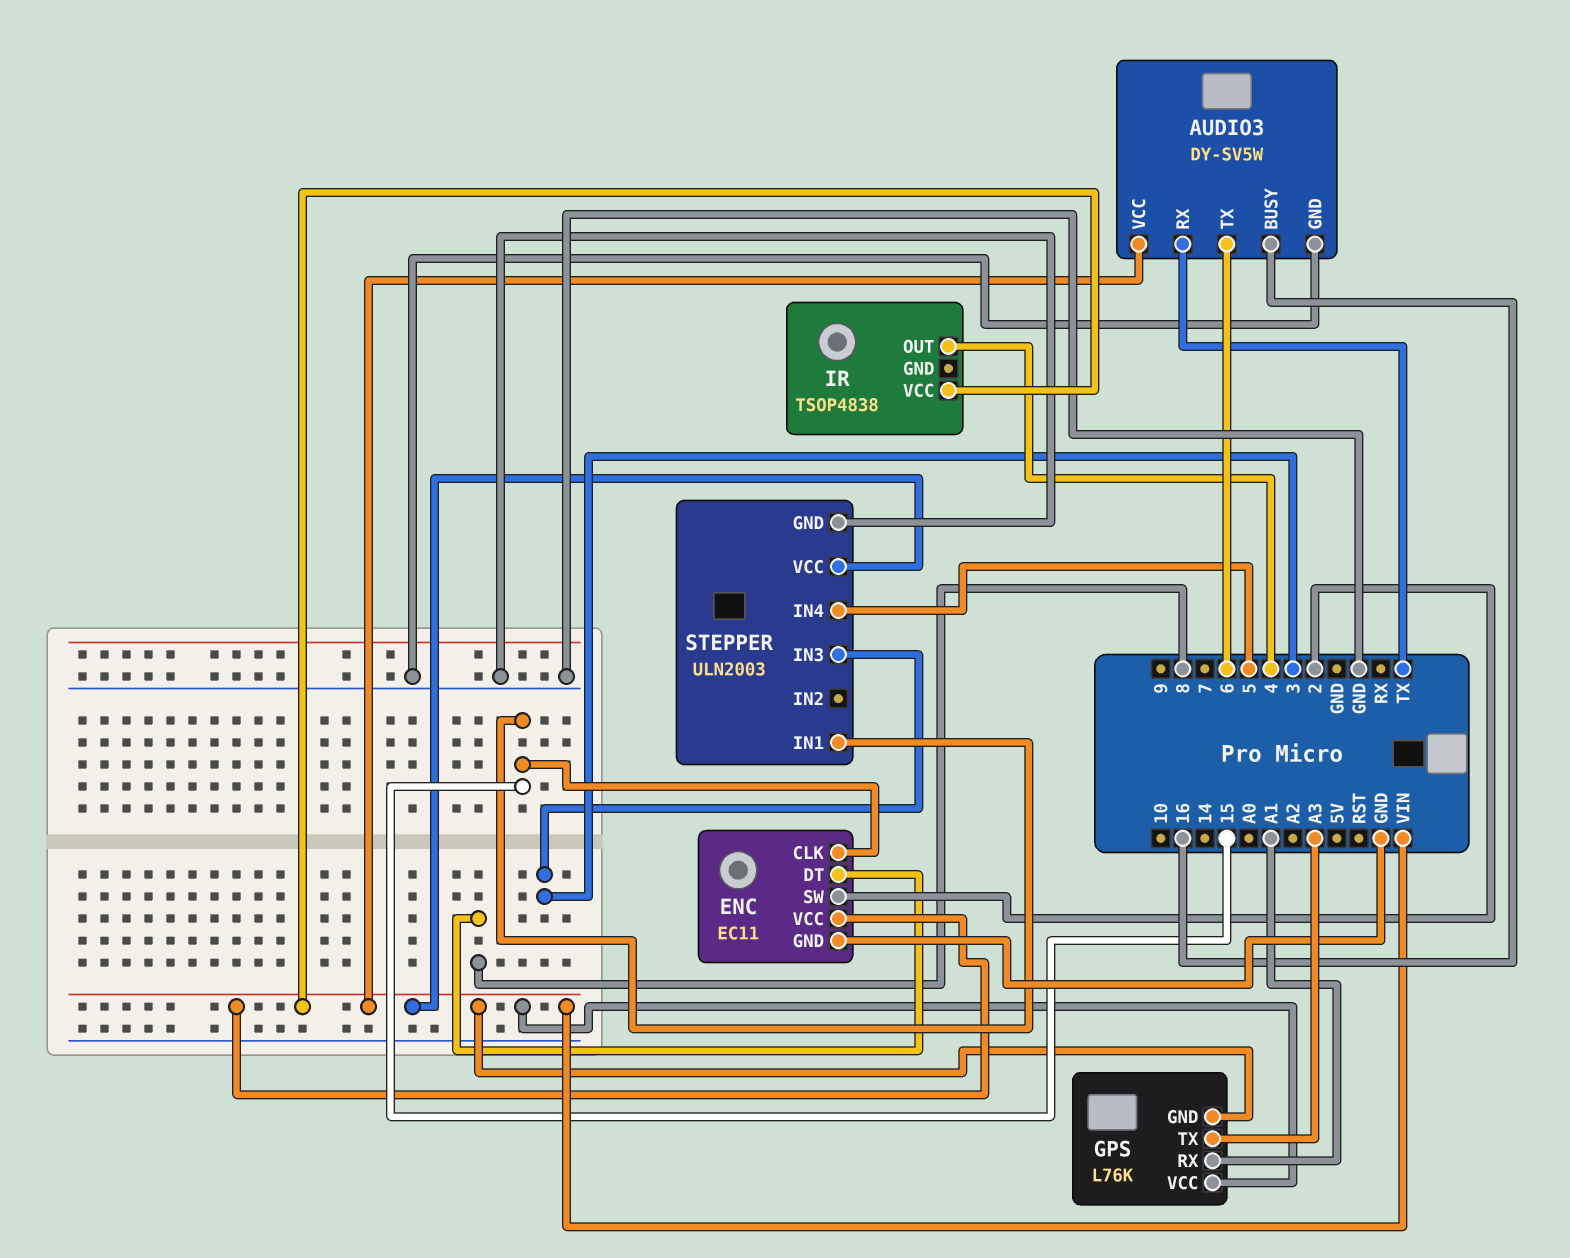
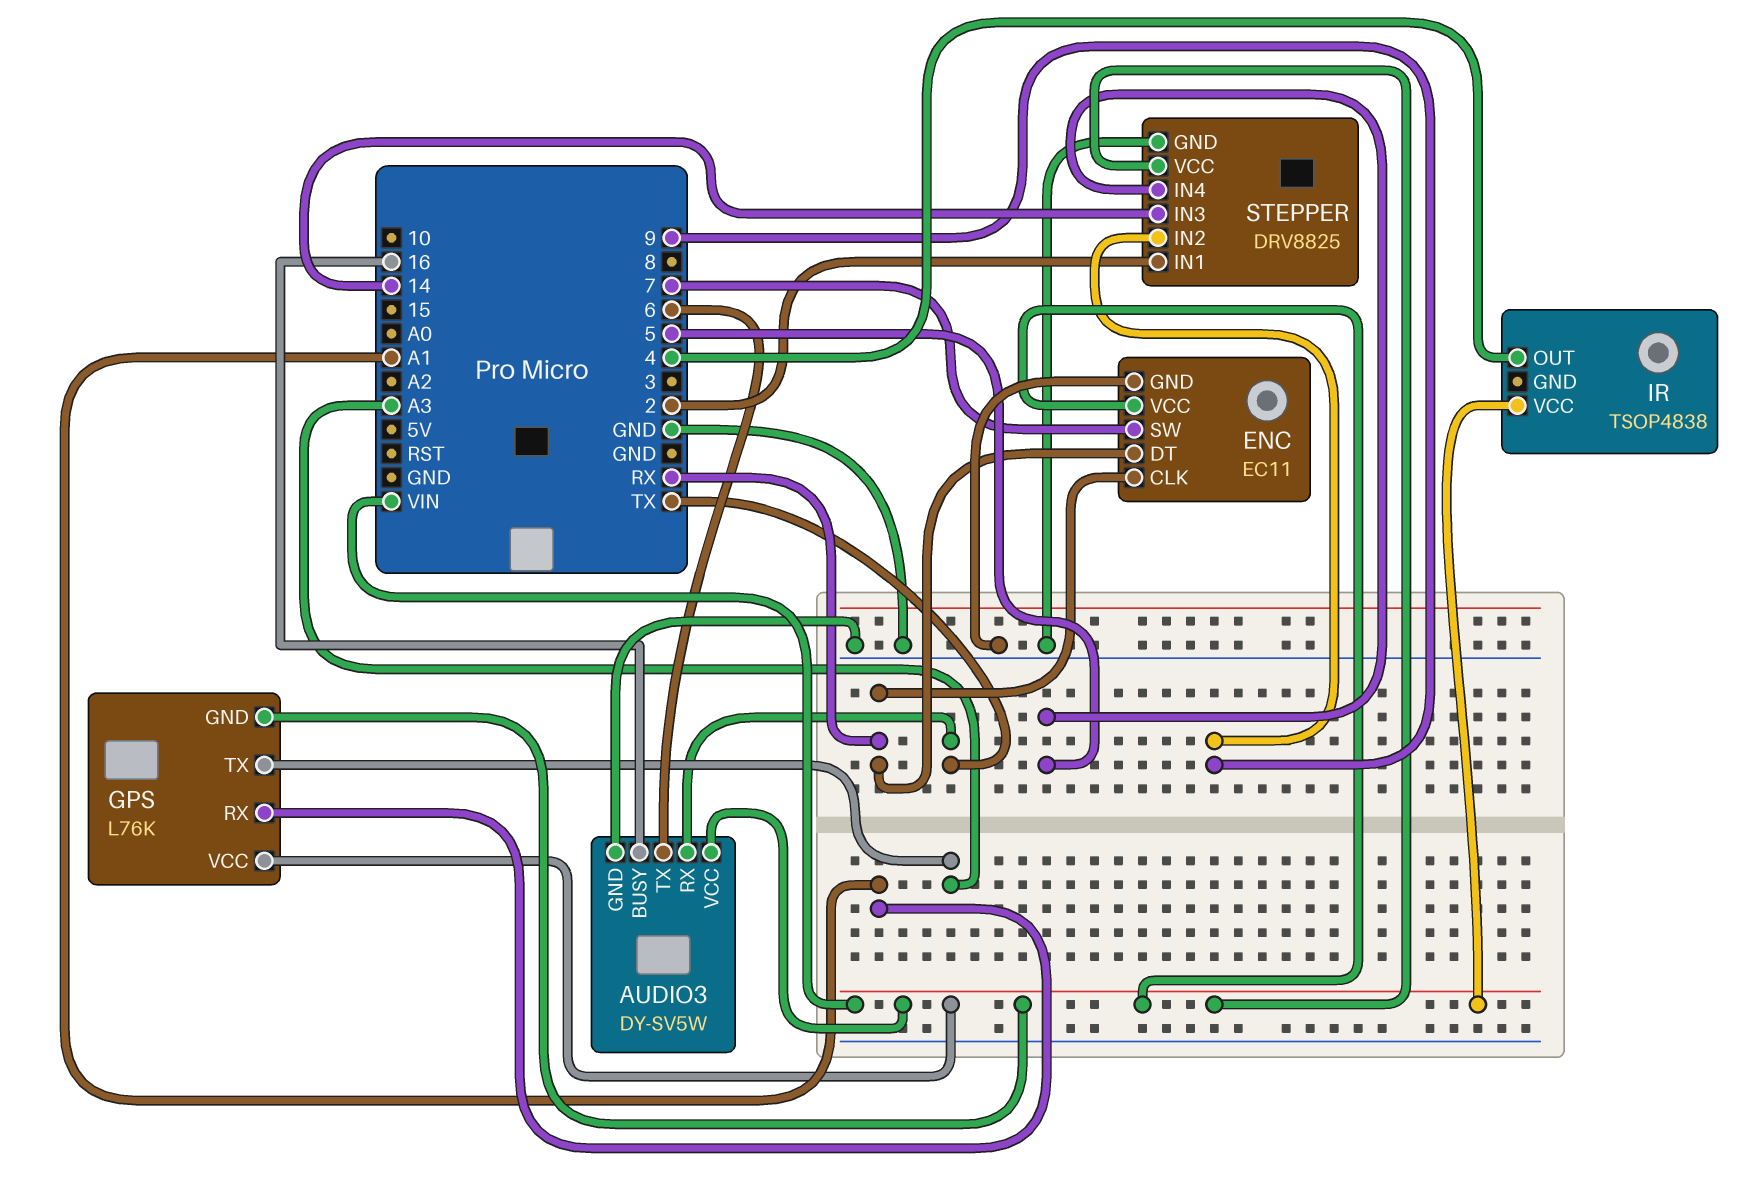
ENC pin CLK: 15 -> RX
ENC pin DT: 8 -> RX
ENC pin SW: 2 -> 7
STEPPER: ULN2003 -> DRV8825
STEPPER pin IN1: 15 -> 2
STEPPER pin IN2: none -> 9
STEPPER pin IN3: 3 -> 14

